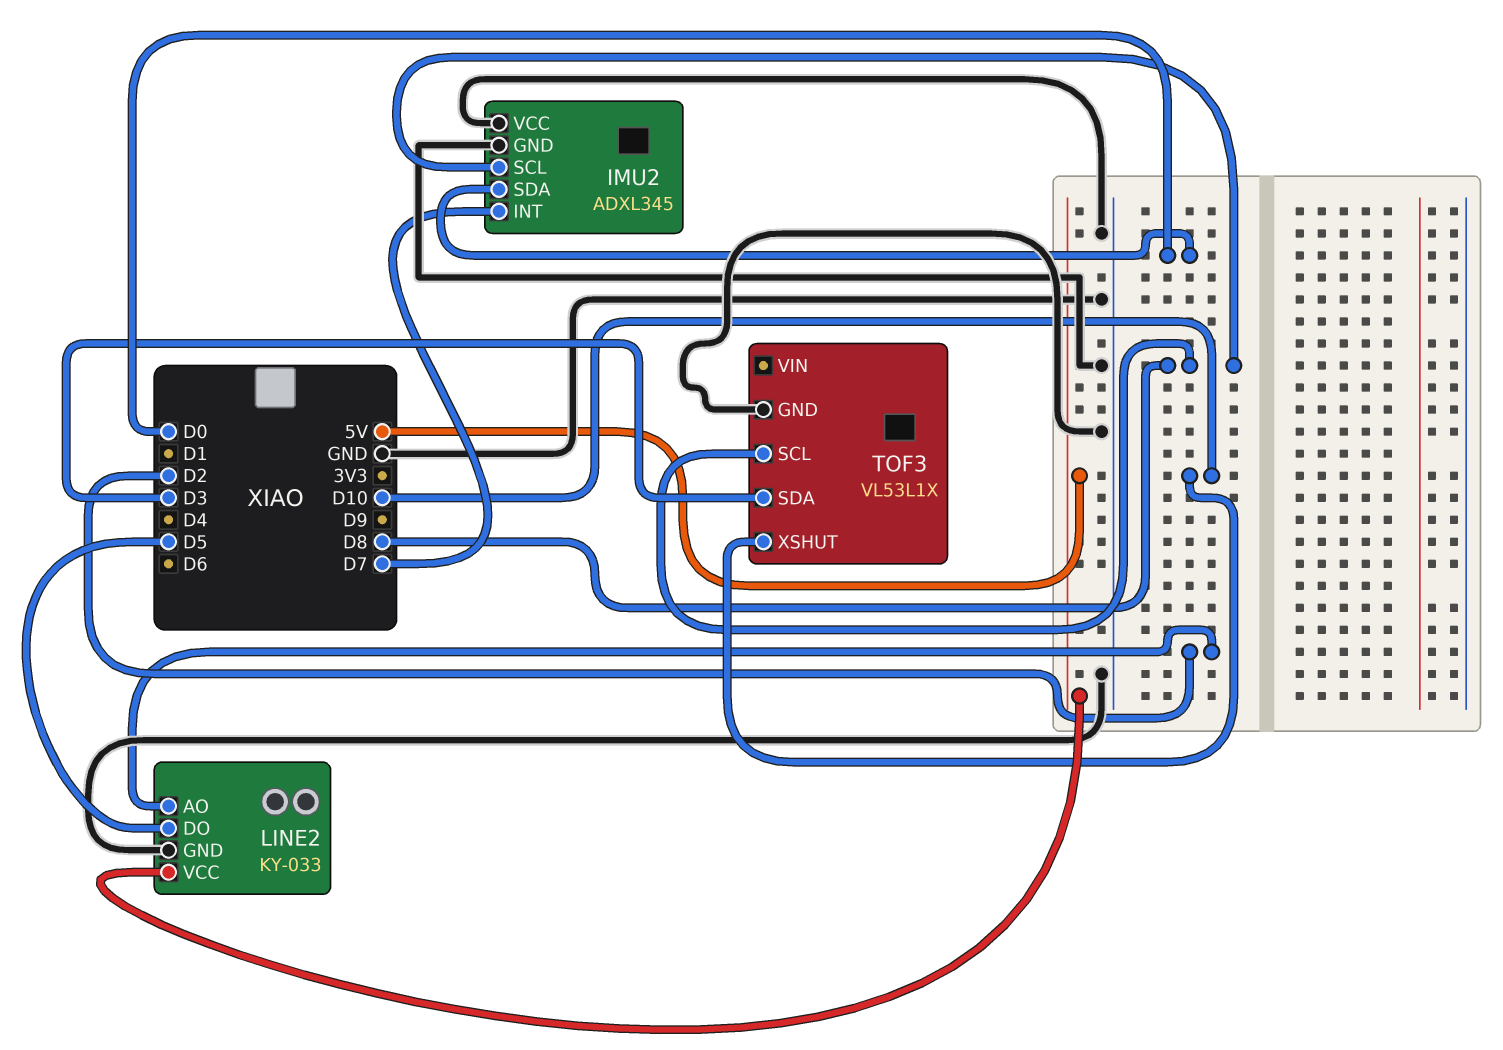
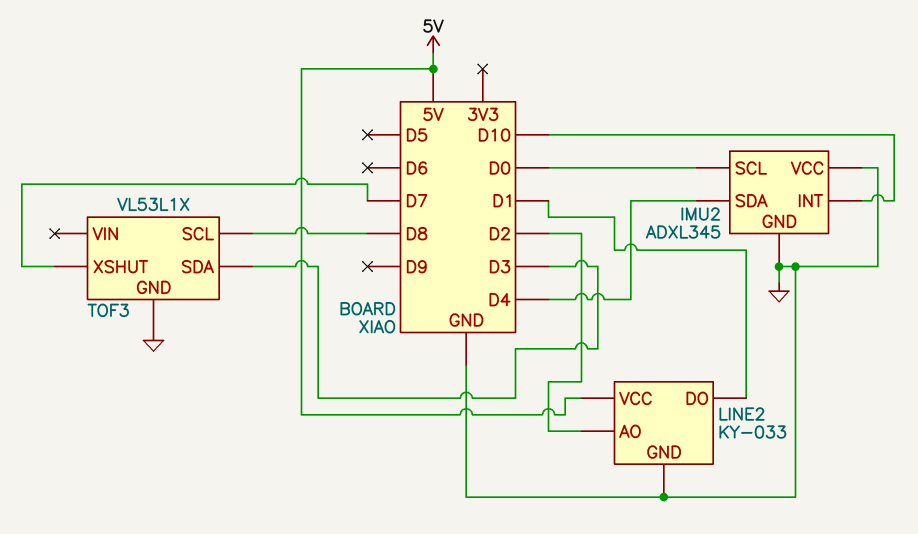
IMU2 pin INT: D7 -> D10
IMU2 pin SCL: D8 -> D0
IMU2 pin SDA: D0 -> D4
LINE2 pin DO: D5 -> D1
TOF3 pin XSHUT: D10 -> D7

